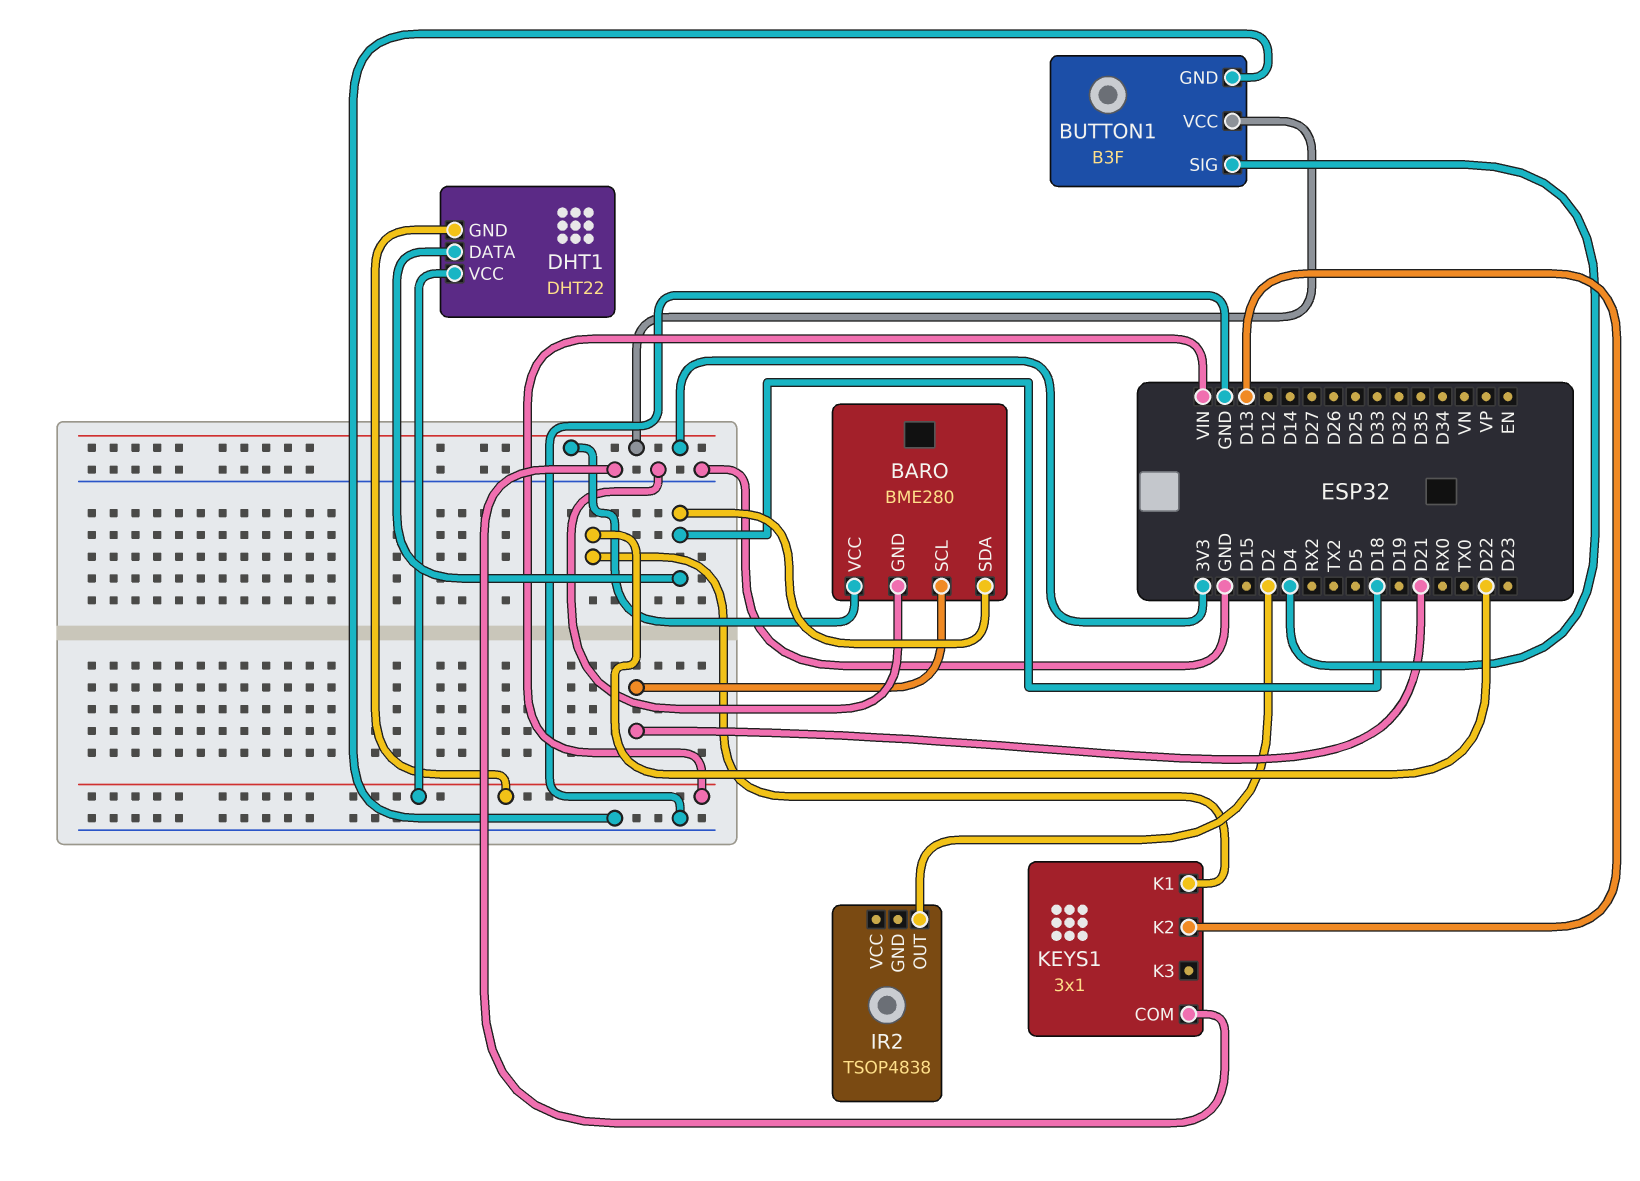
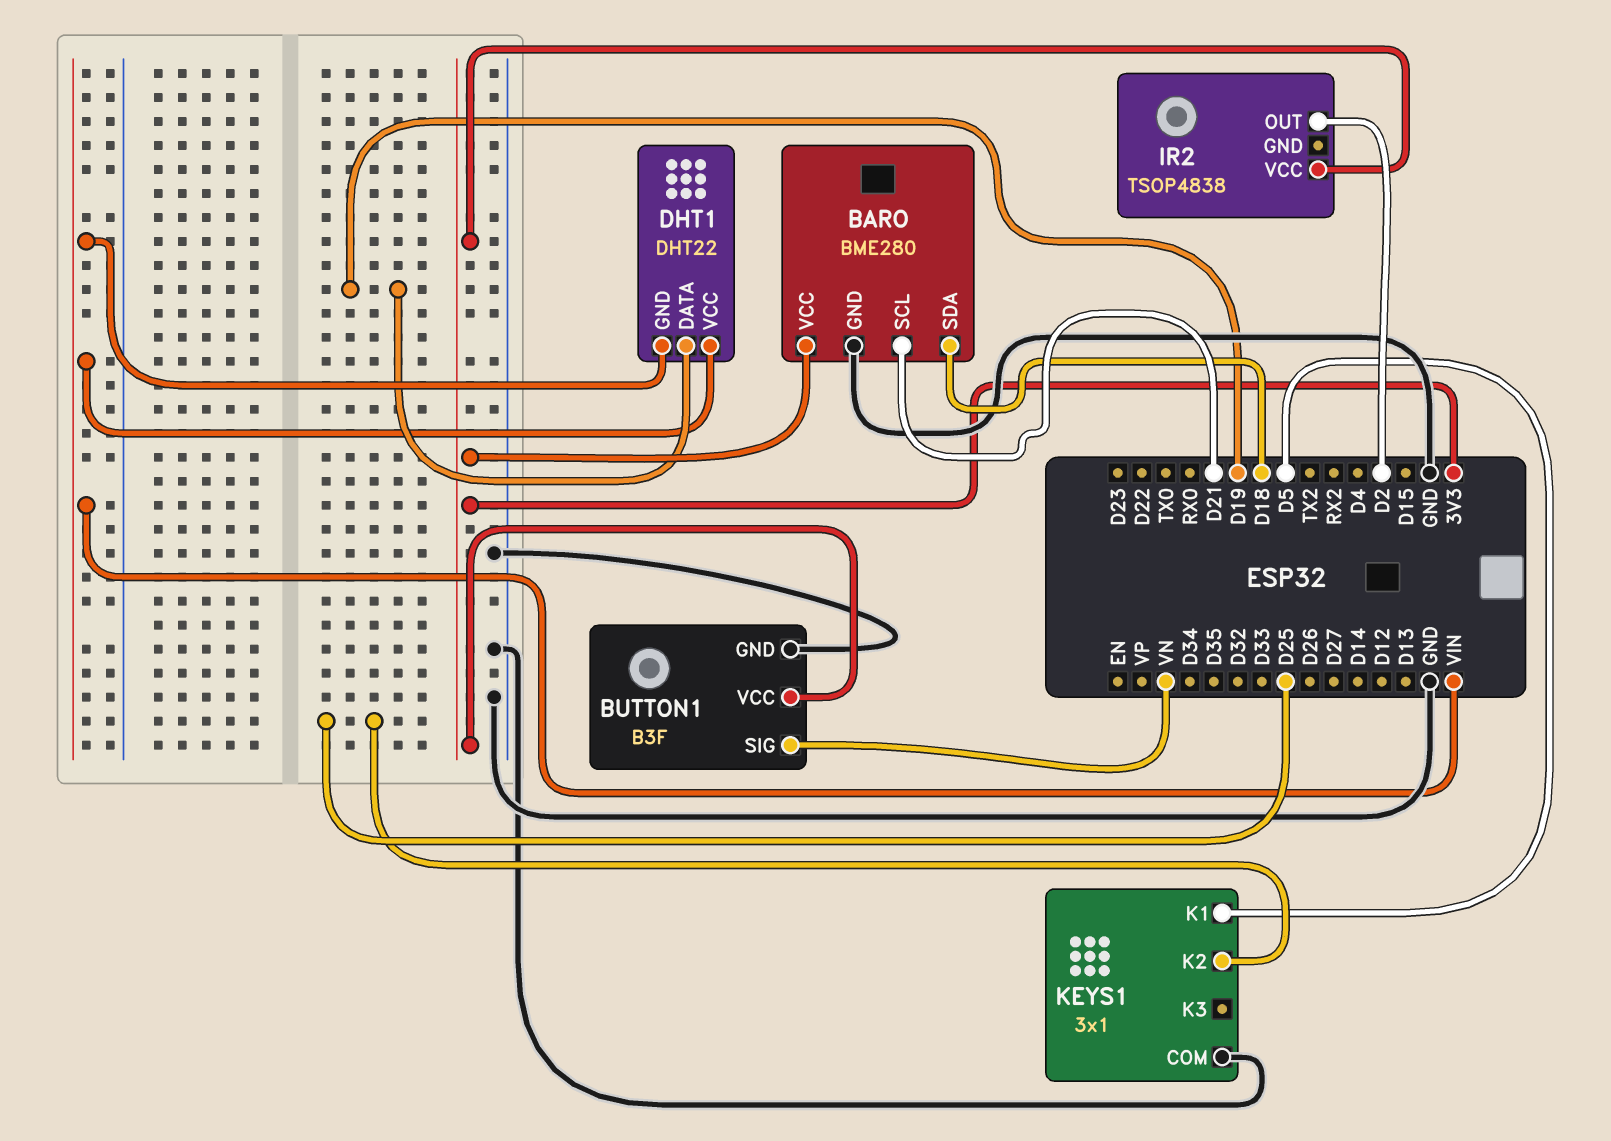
BUTTON1 pin SIG: D4 -> VN
DHT1 pin DATA: D18 -> D19
IR2 pin VCC: none -> 3V3
KEYS1 pin K1: D22 -> D5
KEYS1 pin K2: D13 -> D25

